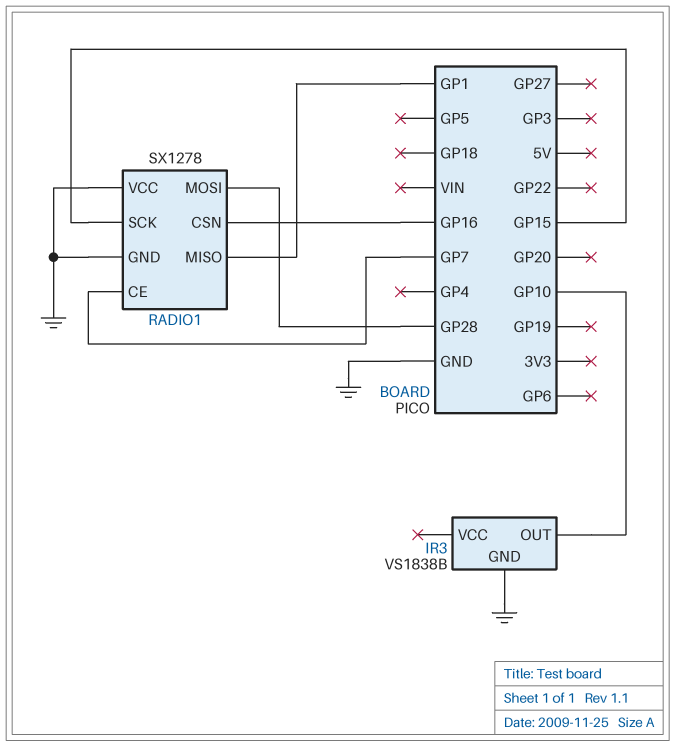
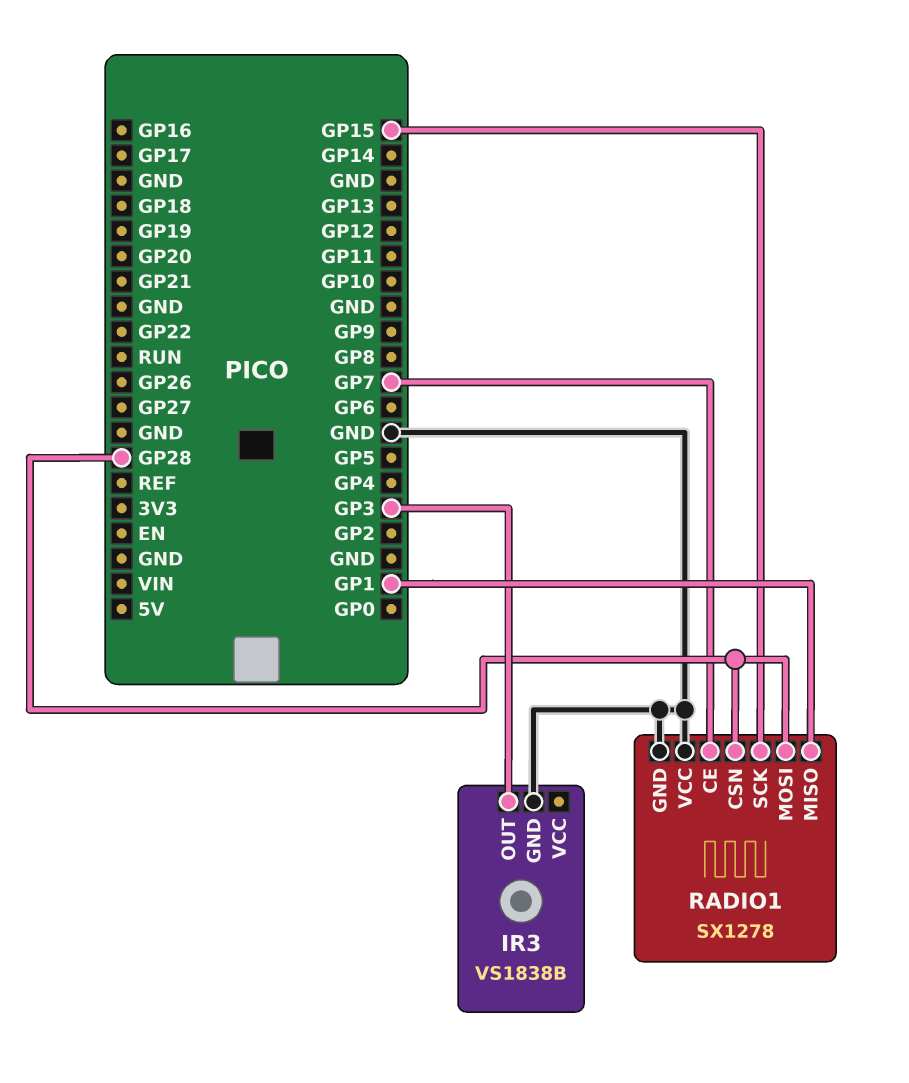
IR3 pin OUT: GP10 -> GP3
RADIO1 pin CSN: GP16 -> GP28

